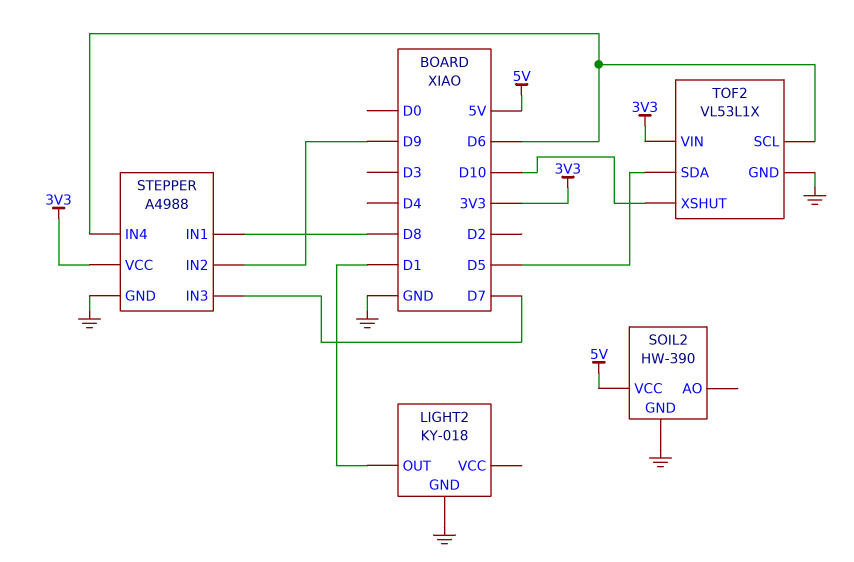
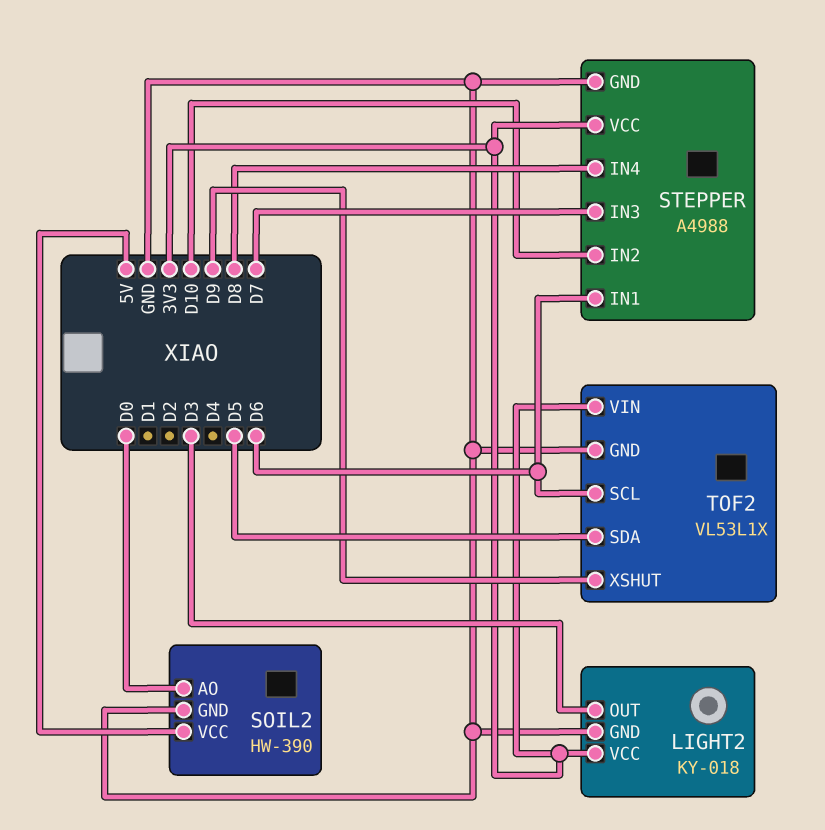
LIGHT2 pin OUT: D1 -> D3
LIGHT2 pin VCC: none -> 3V3
SOIL2 pin AO: none -> D0
STEPPER pin IN1: D8 -> D6
STEPPER pin IN2: D9 -> D10
STEPPER pin IN4: D6 -> D8
TOF2 pin XSHUT: D10 -> D9

